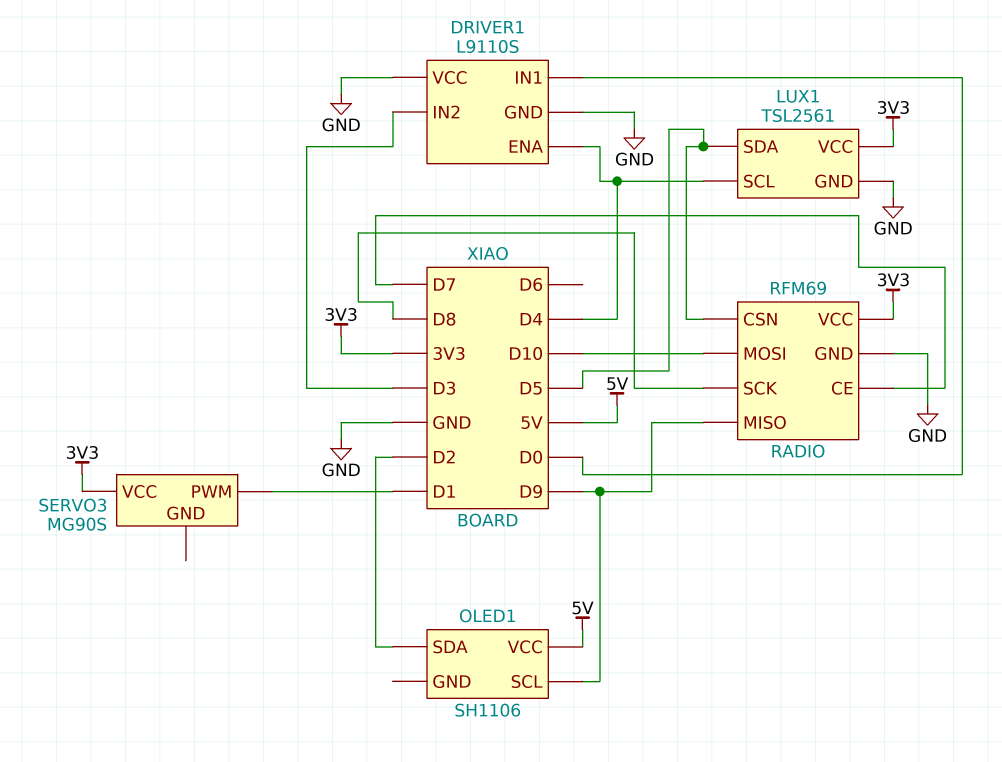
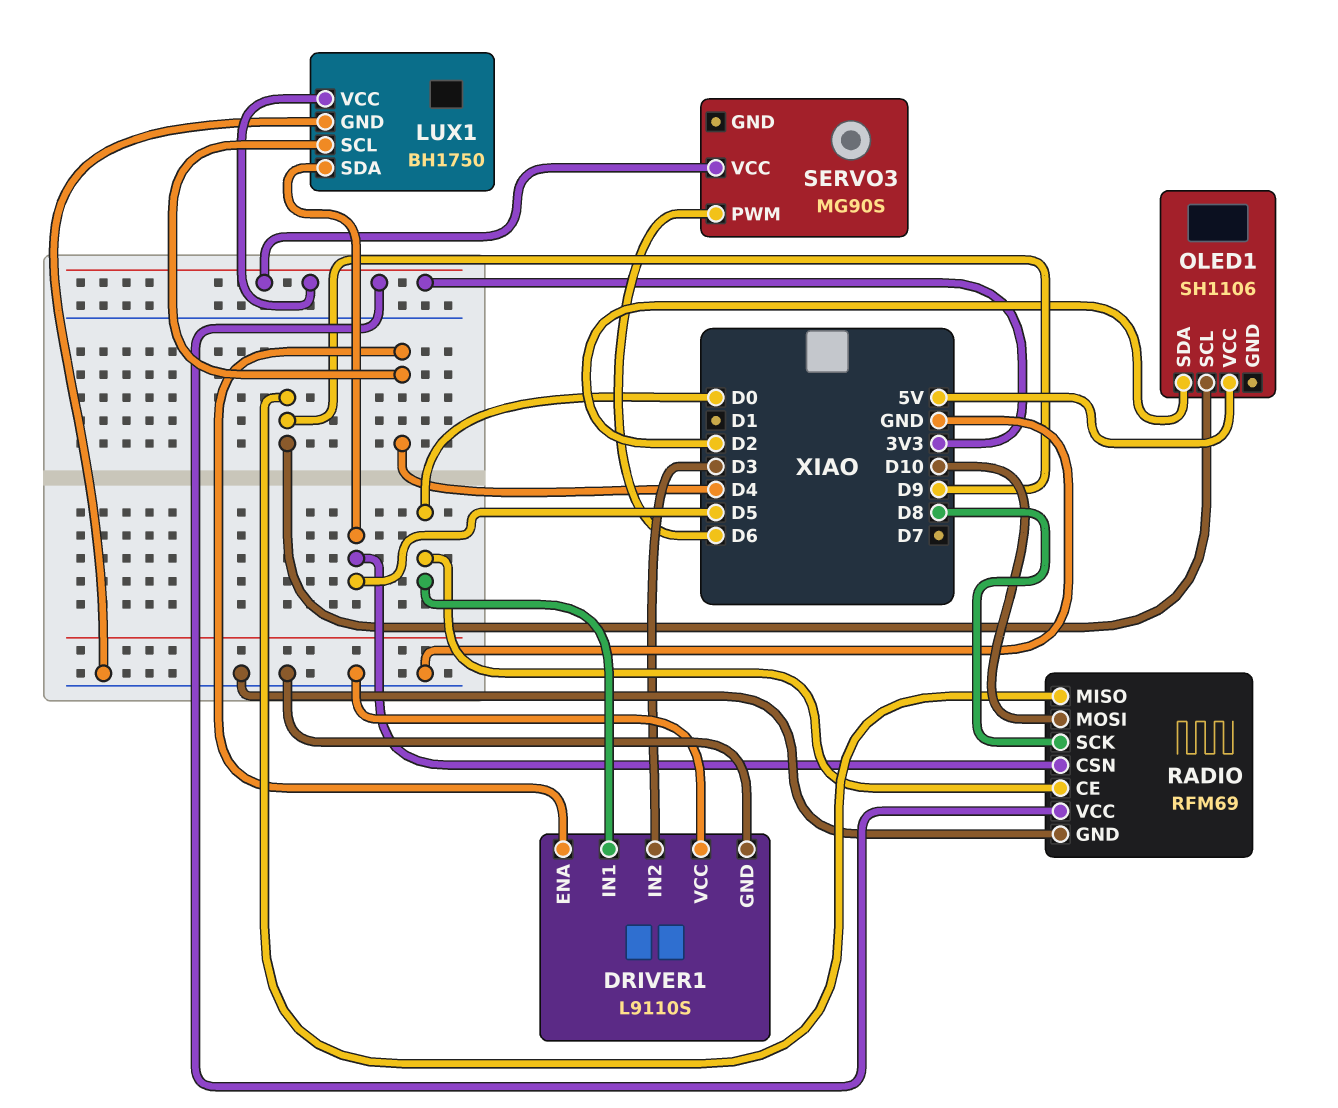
LUX1: TSL2561 -> BH1750
RADIO pin CE: D7 -> D0
SERVO3 pin PWM: D1 -> D6

